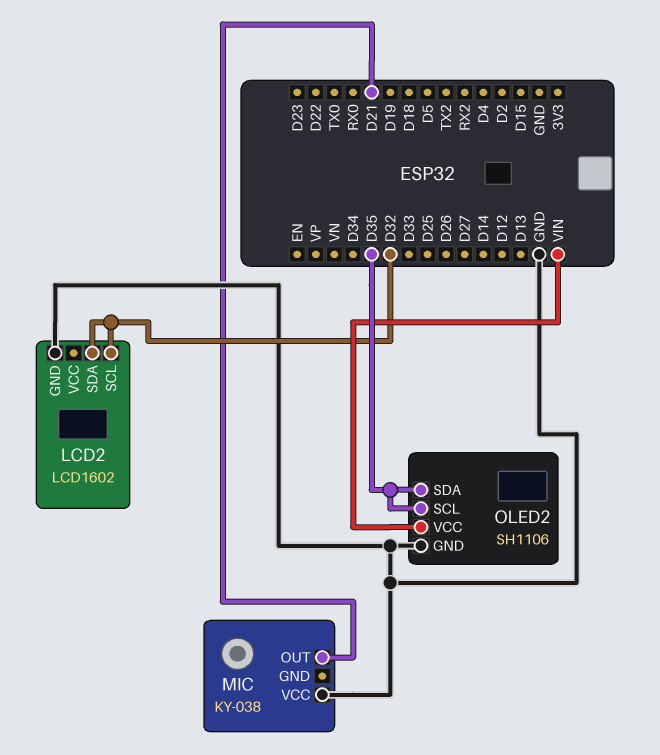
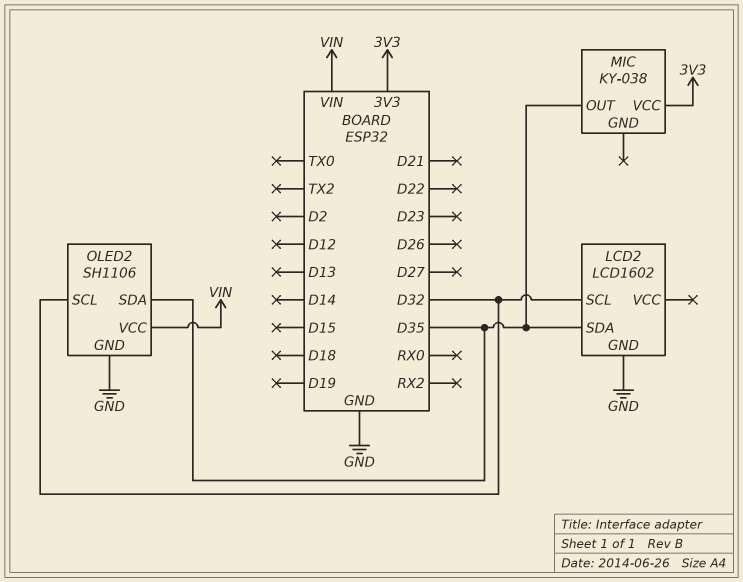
LCD2 pin SDA: D32 -> D35
MIC pin OUT: D21 -> D35
MIC pin VCC: GND -> 3V3
OLED2 pin SCL: D35 -> D32

